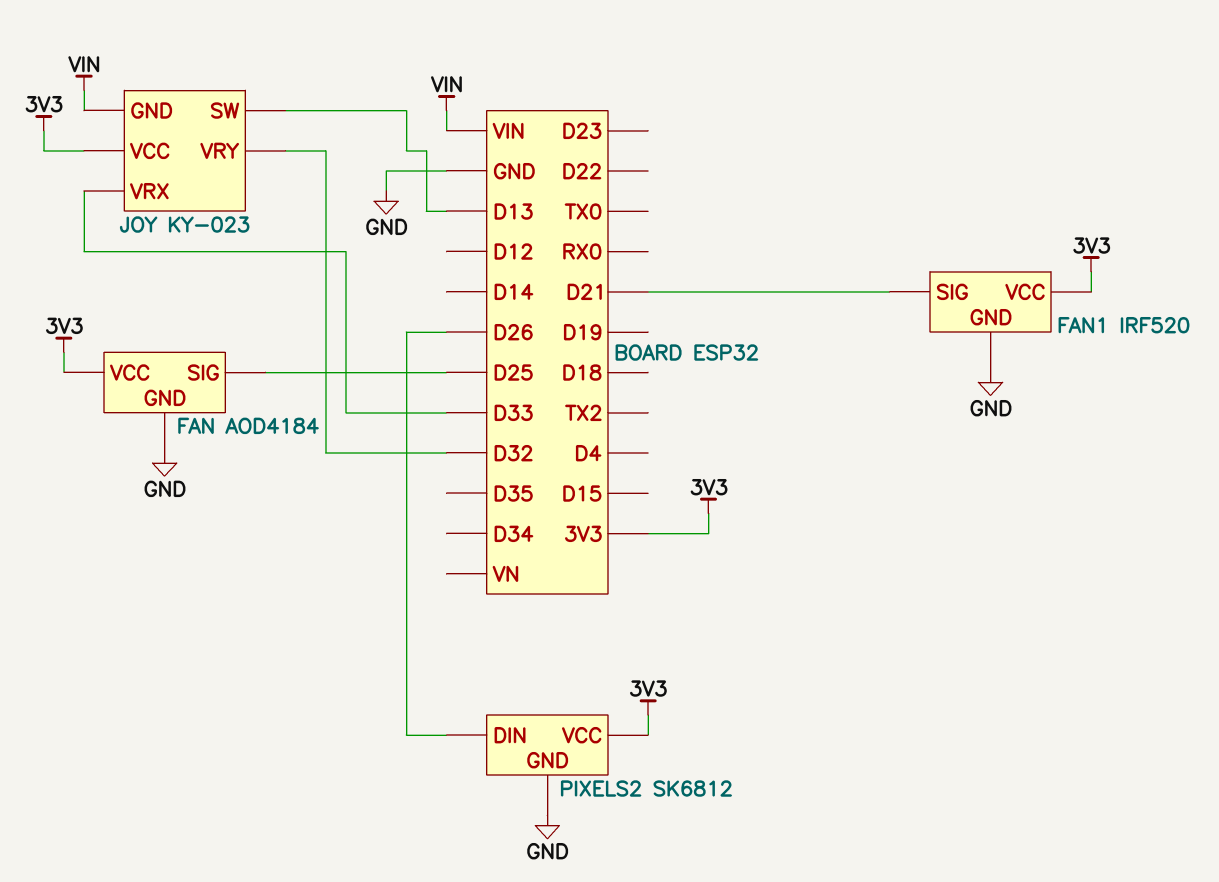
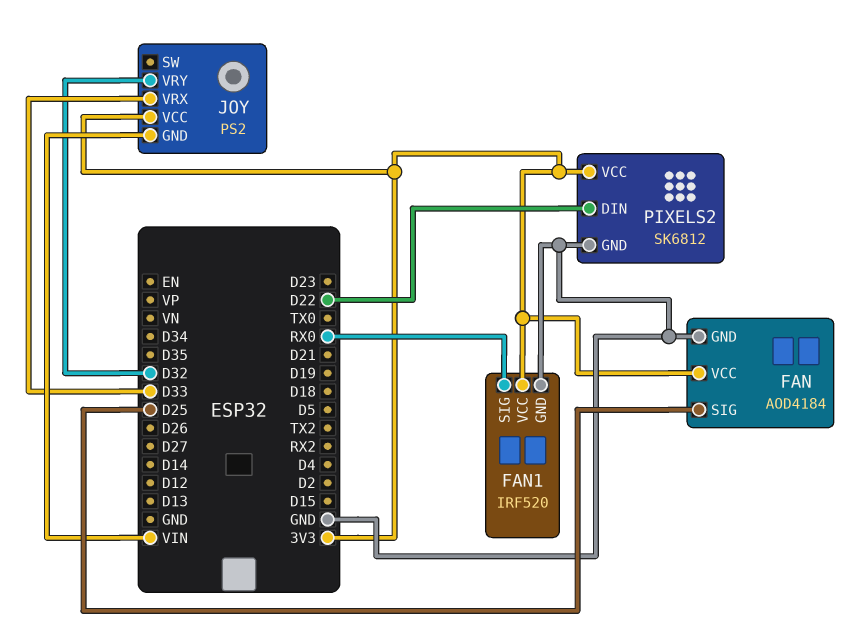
FAN1 pin SIG: D21 -> RX0
JOY: KY-023 -> PS2
JOY pin SW: D13 -> none
PIXELS2 pin DIN: D26 -> D22

